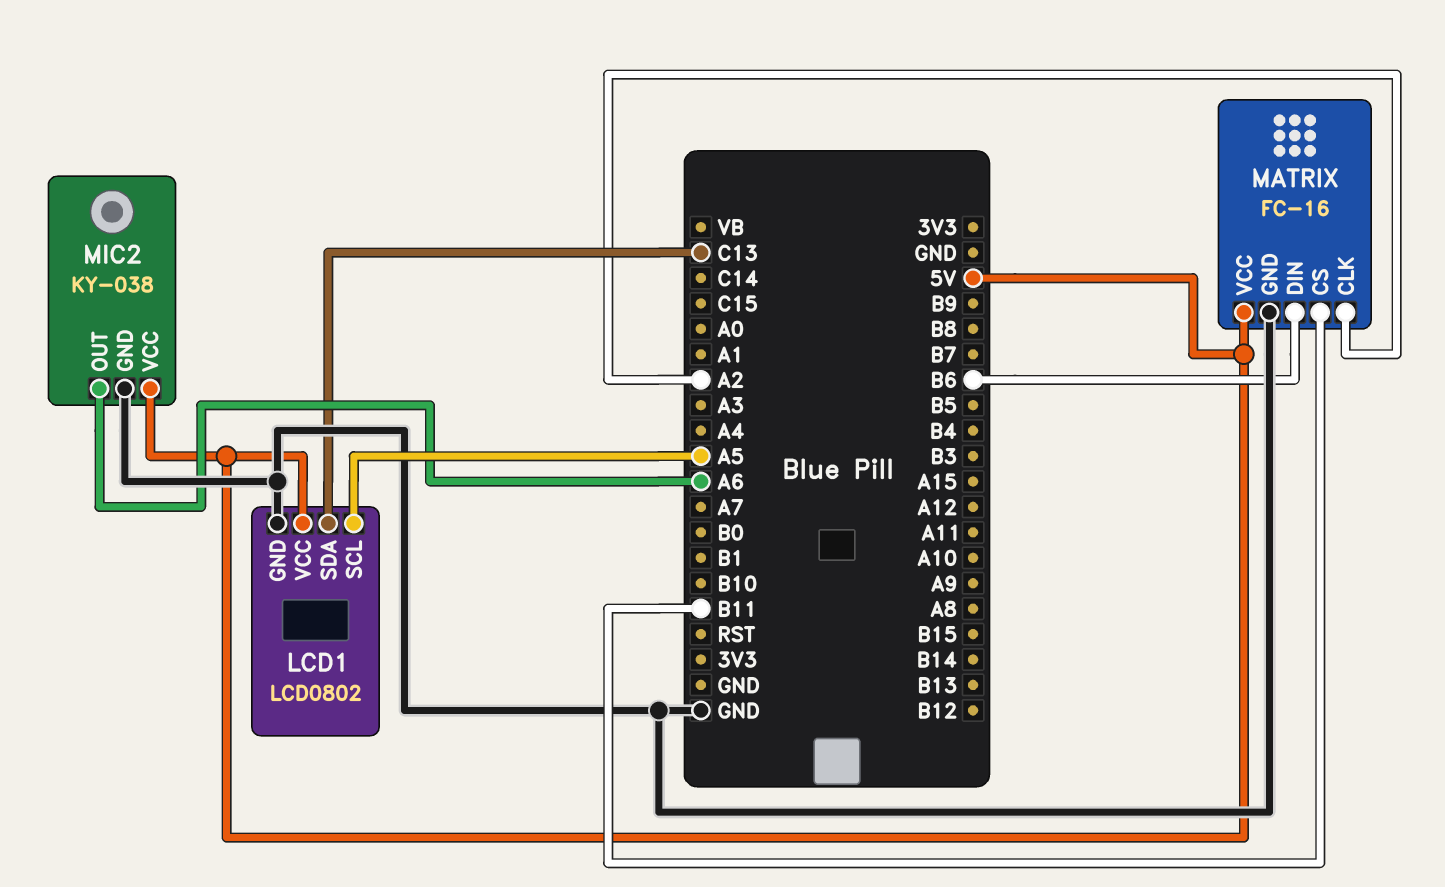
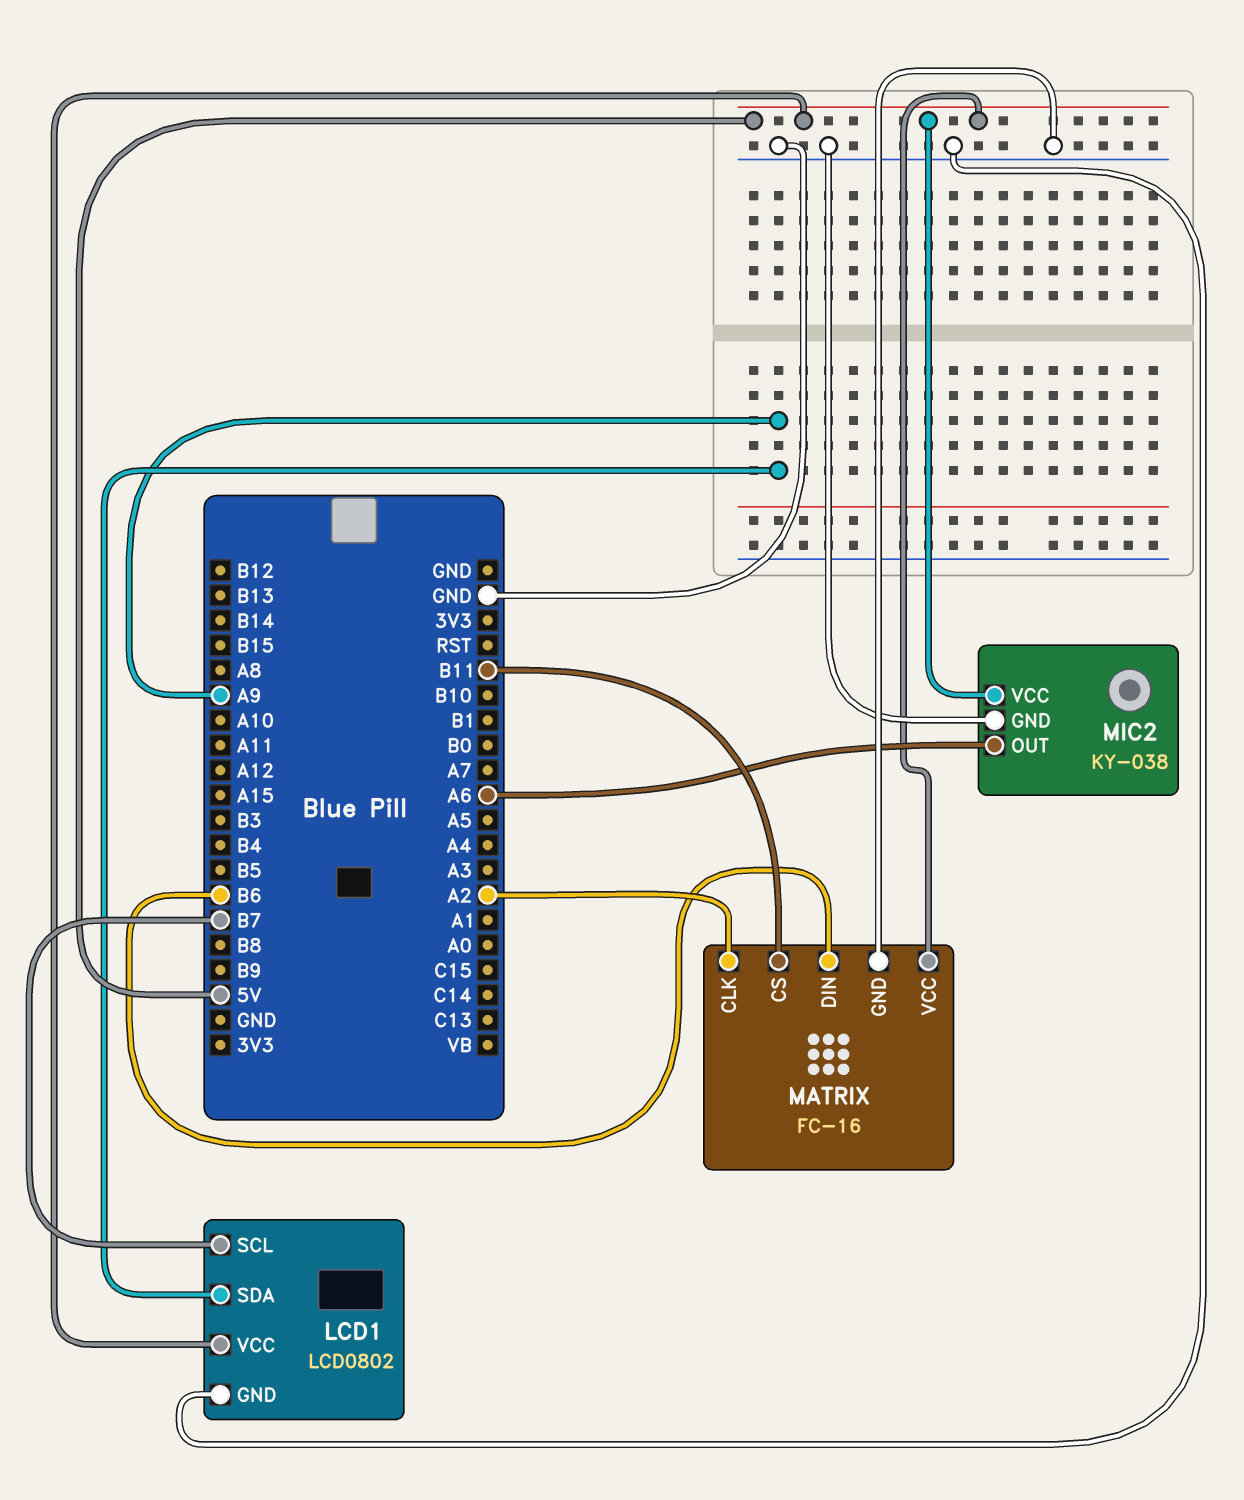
LCD1 pin SCL: A5 -> B7
LCD1 pin SDA: C13 -> A9

